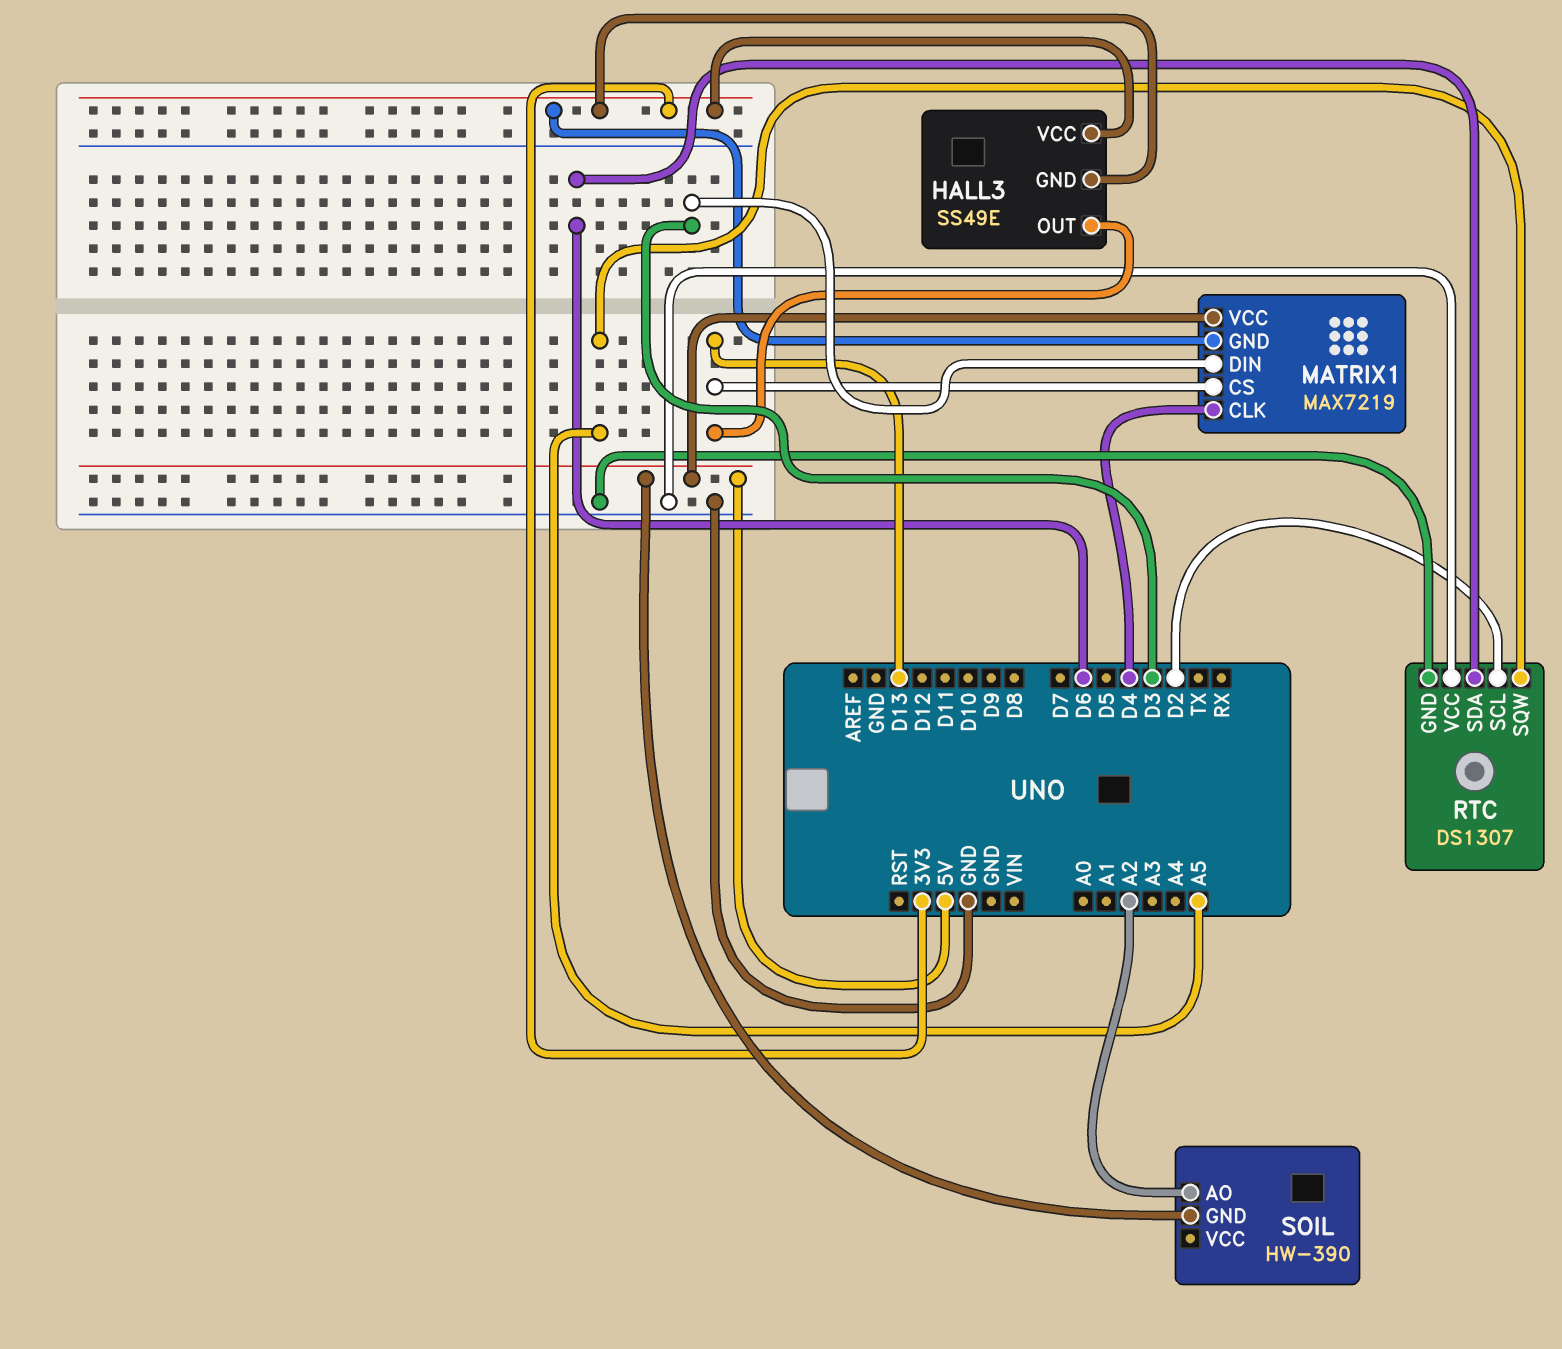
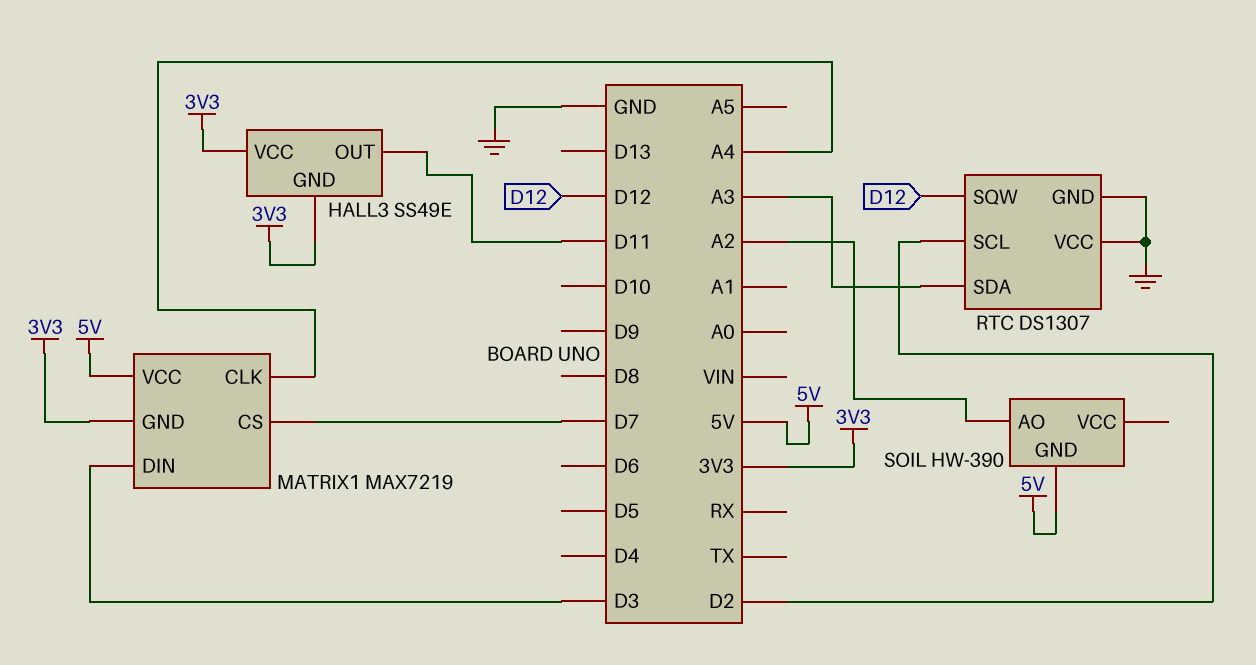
HALL3 pin OUT: D13 -> D11
MATRIX1 pin CLK: D4 -> A4
MATRIX1 pin CS: D13 -> D7
RTC pin SDA: D6 -> A3
RTC pin SQW: A5 -> D12

